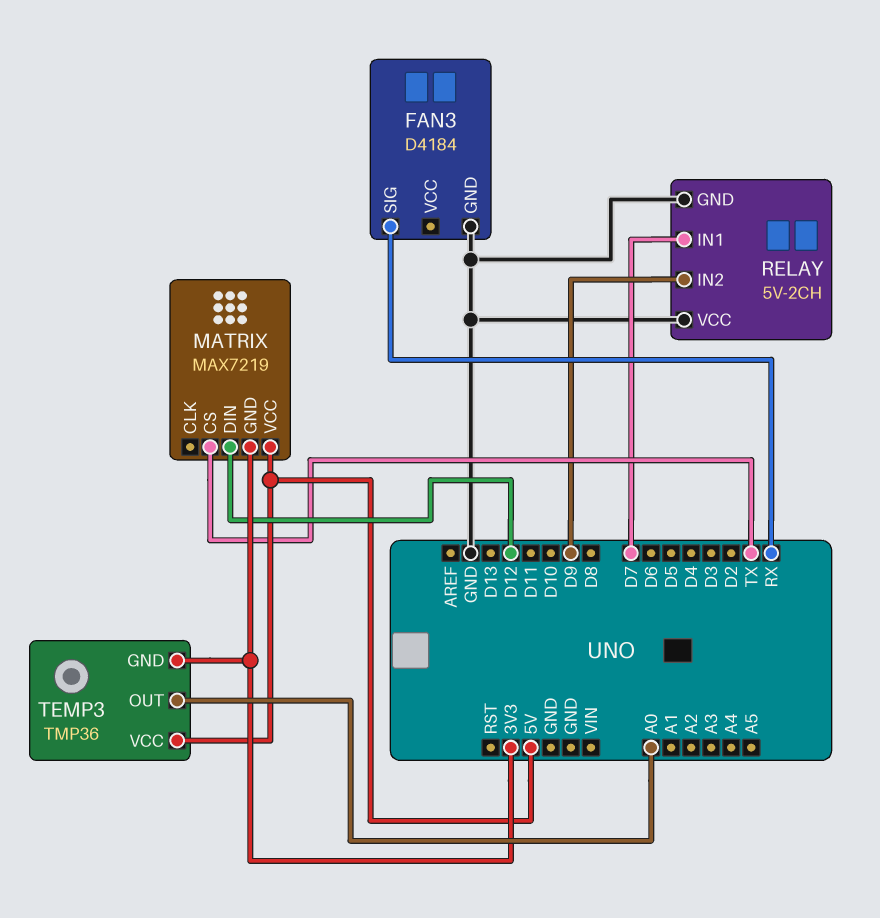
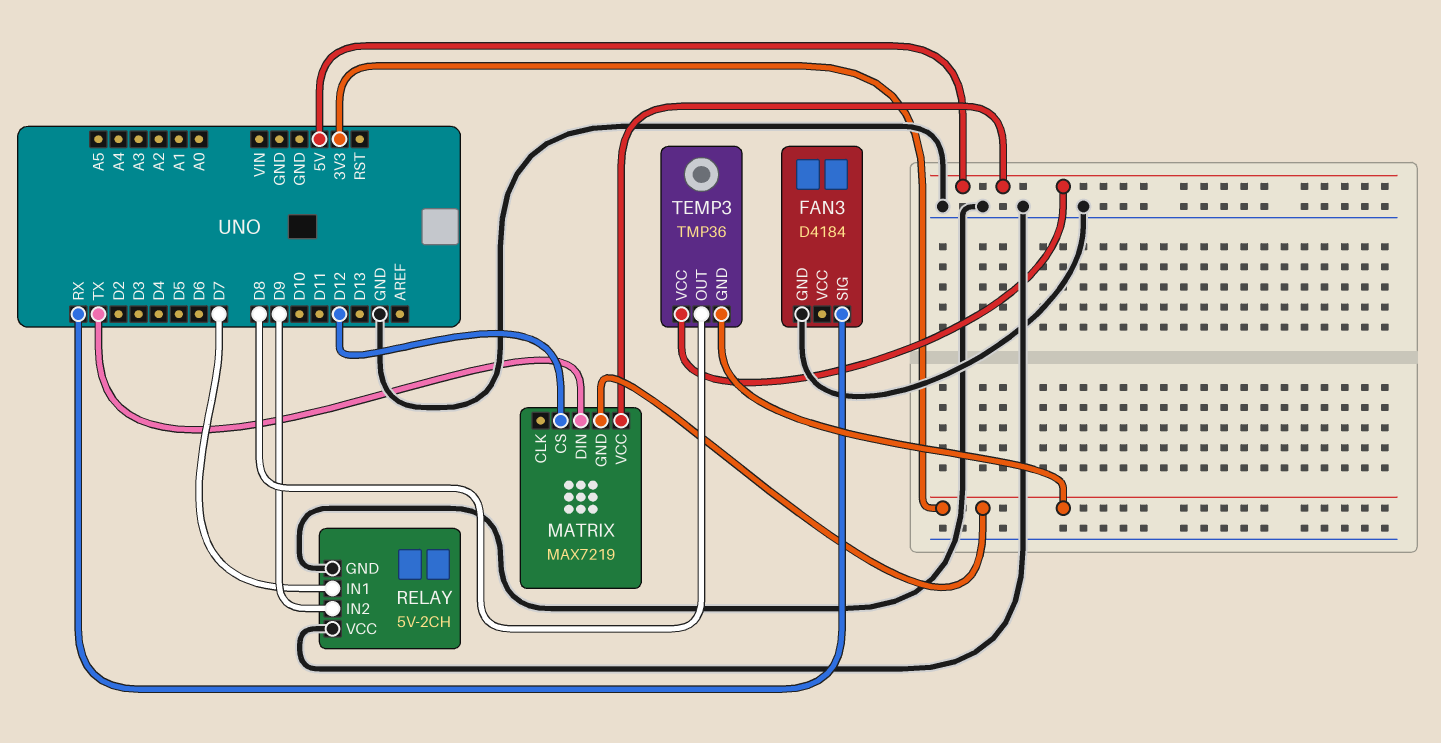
MATRIX pin CS: TX -> D12
MATRIX pin DIN: D12 -> TX
TEMP3 pin OUT: A0 -> D8

